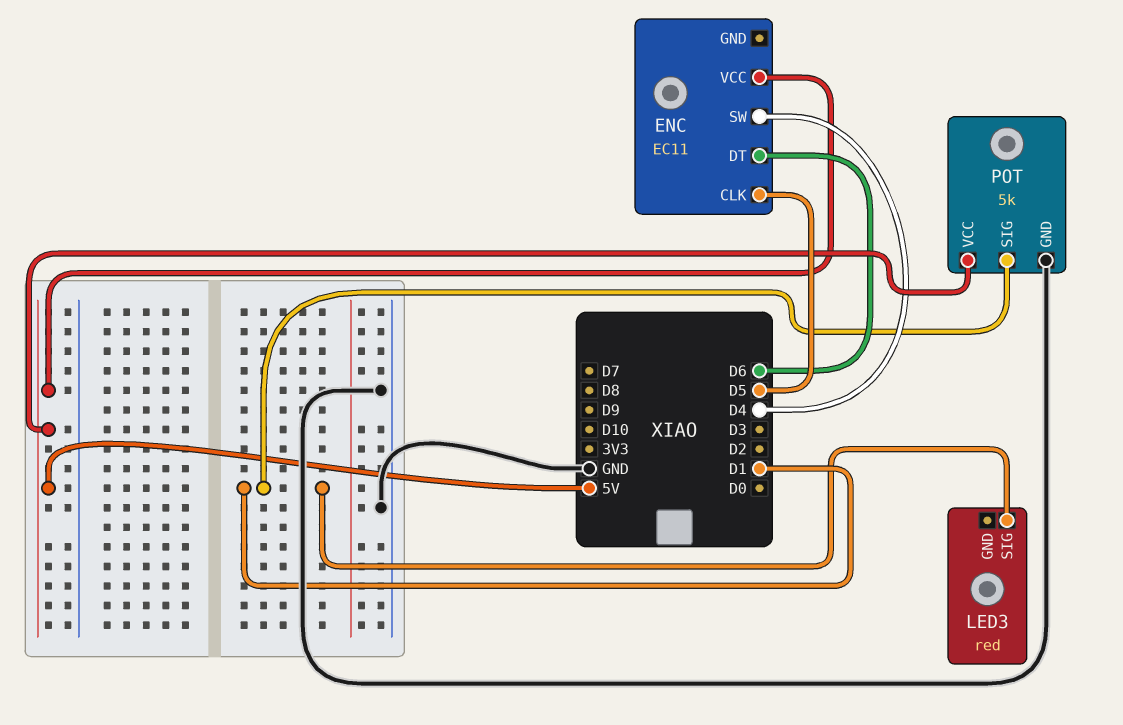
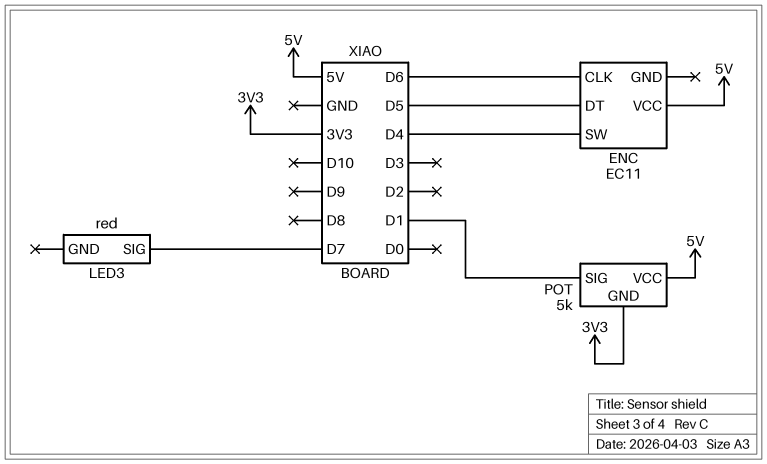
ENC pin CLK: D5 -> D6
ENC pin DT: D6 -> D5
LED3 pin SIG: D1 -> D7
POT pin GND: GND -> 3V3

